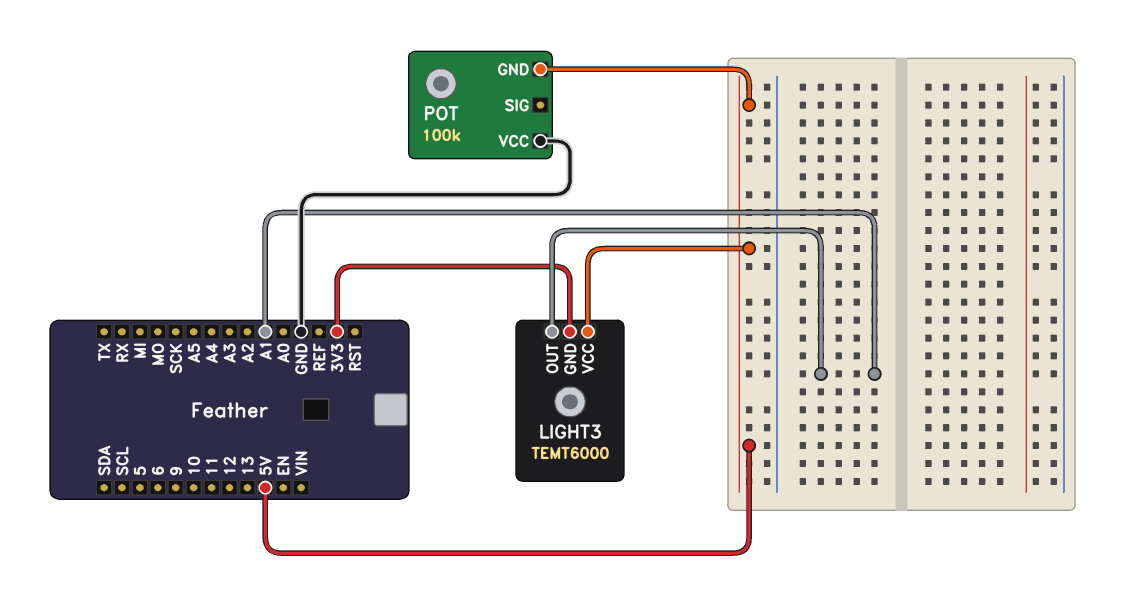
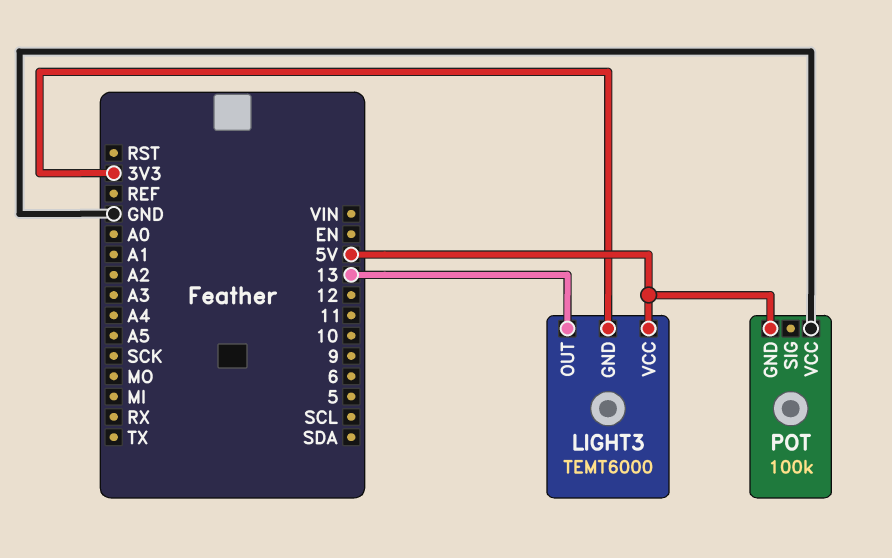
LIGHT3 pin OUT: A1 -> 13

